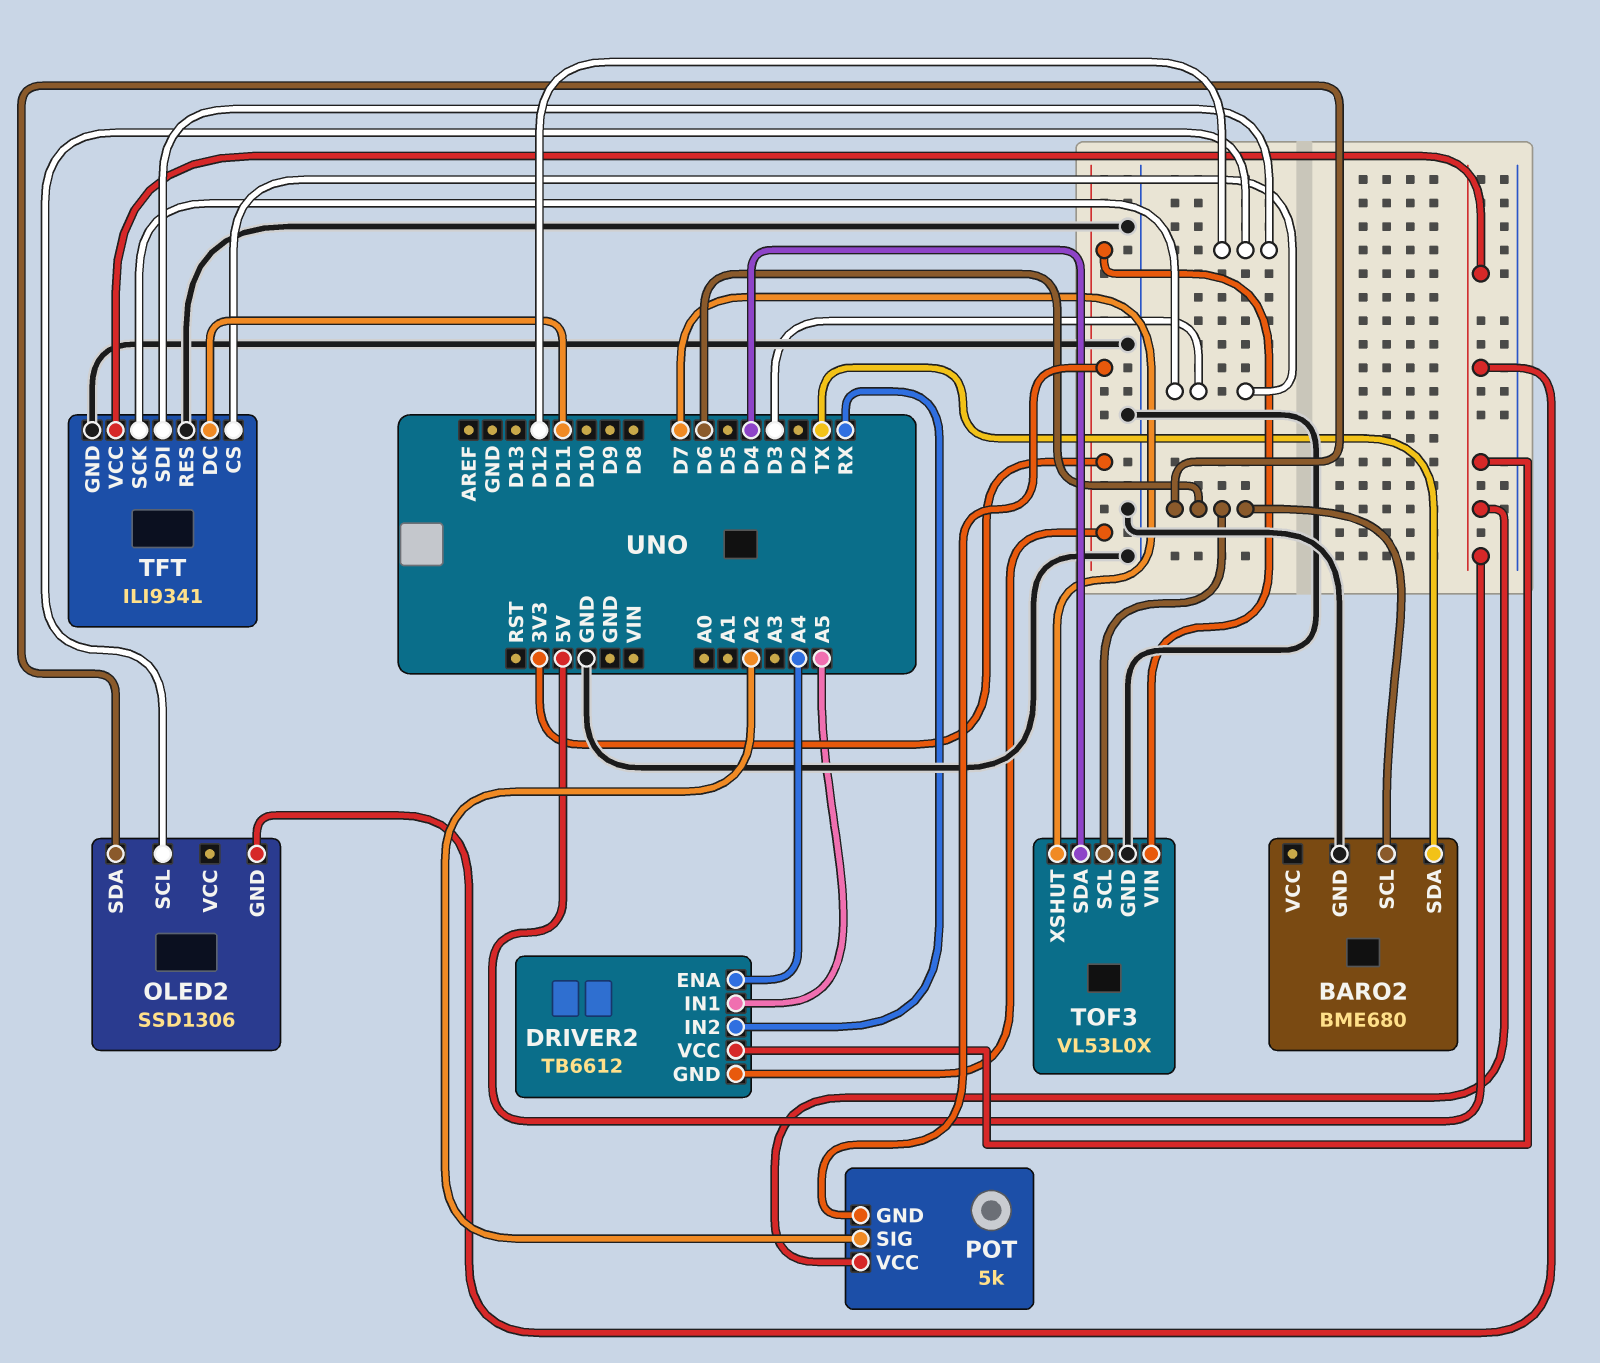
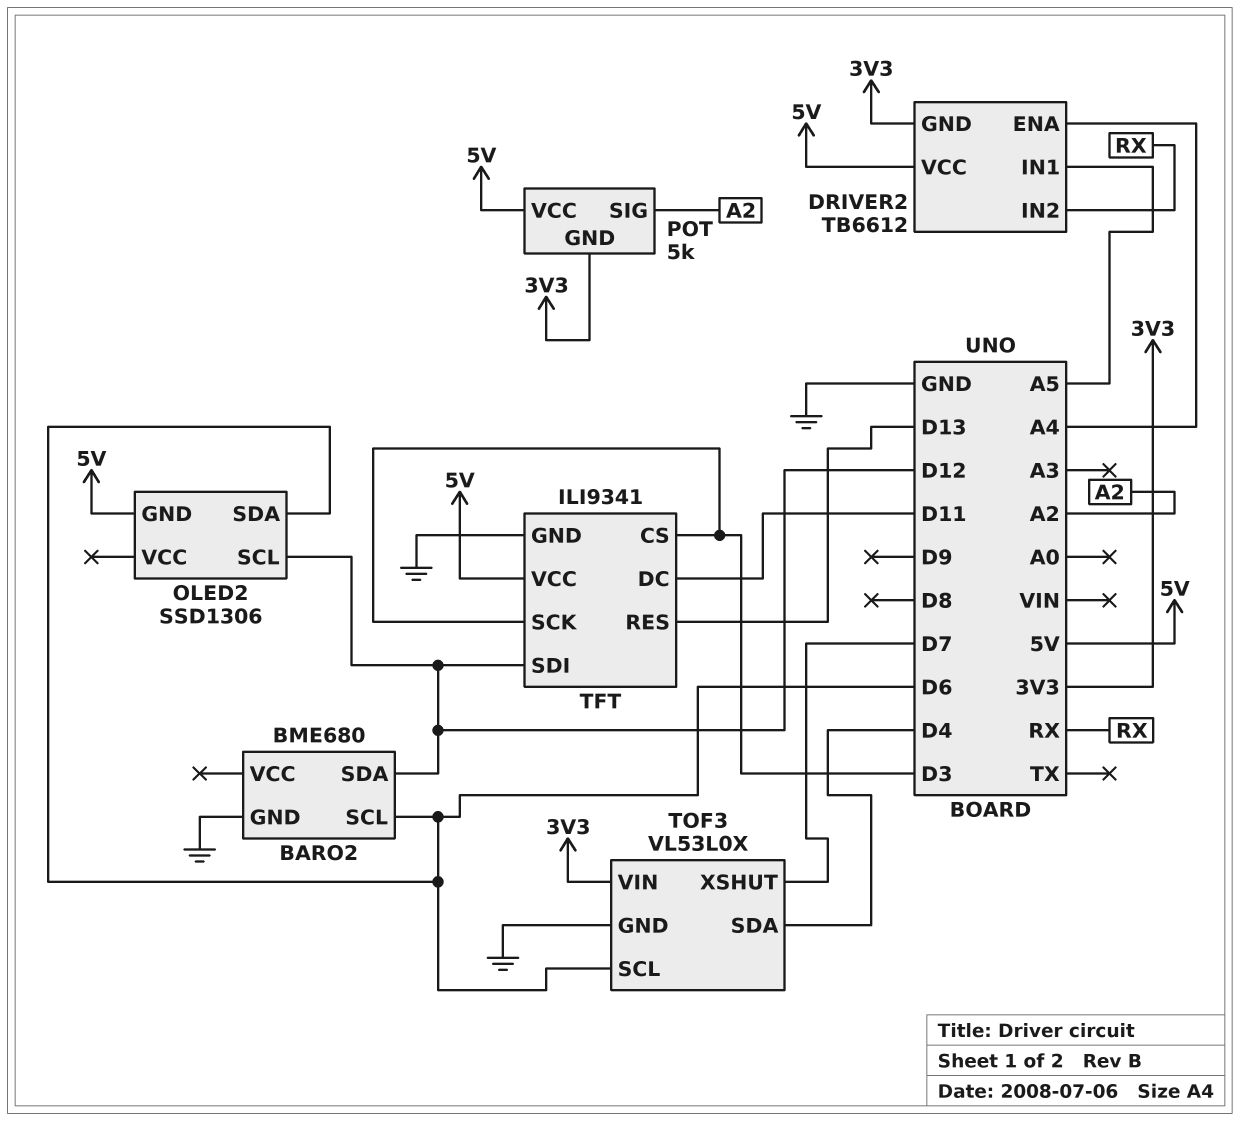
BARO2 pin SDA: TX -> D12
TFT pin RES: GND -> D13

